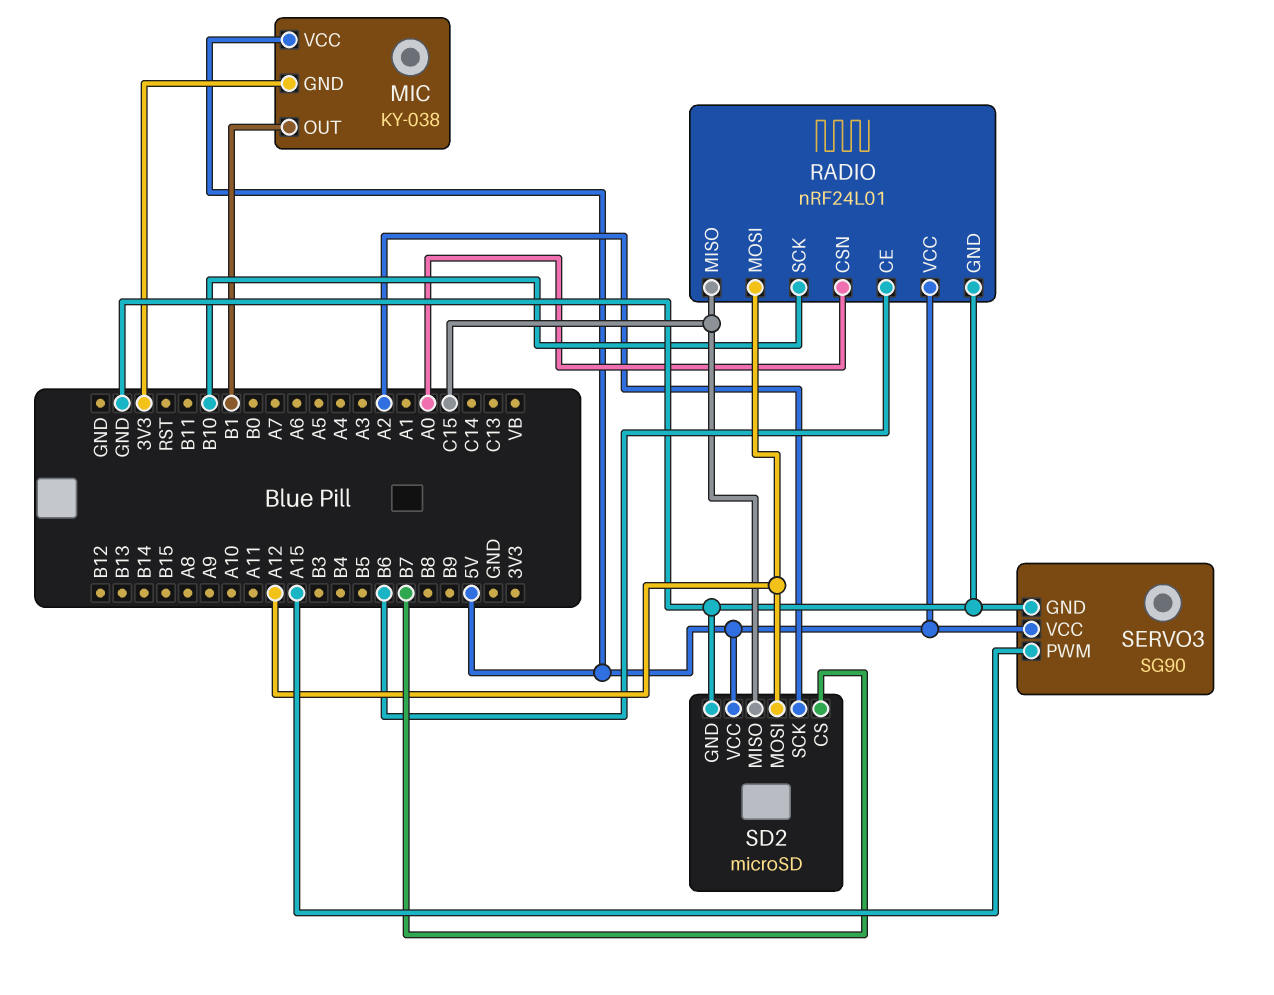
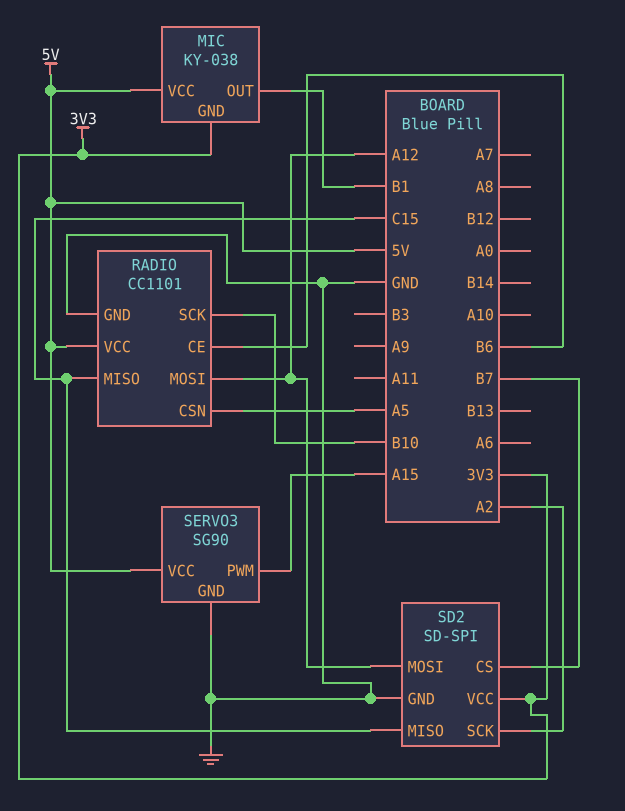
RADIO: nRF24L01 -> CC1101
RADIO pin CSN: A0 -> A5
SD2: microSD -> SD-SPI
SD2 pin VCC: 5V -> 3V3

